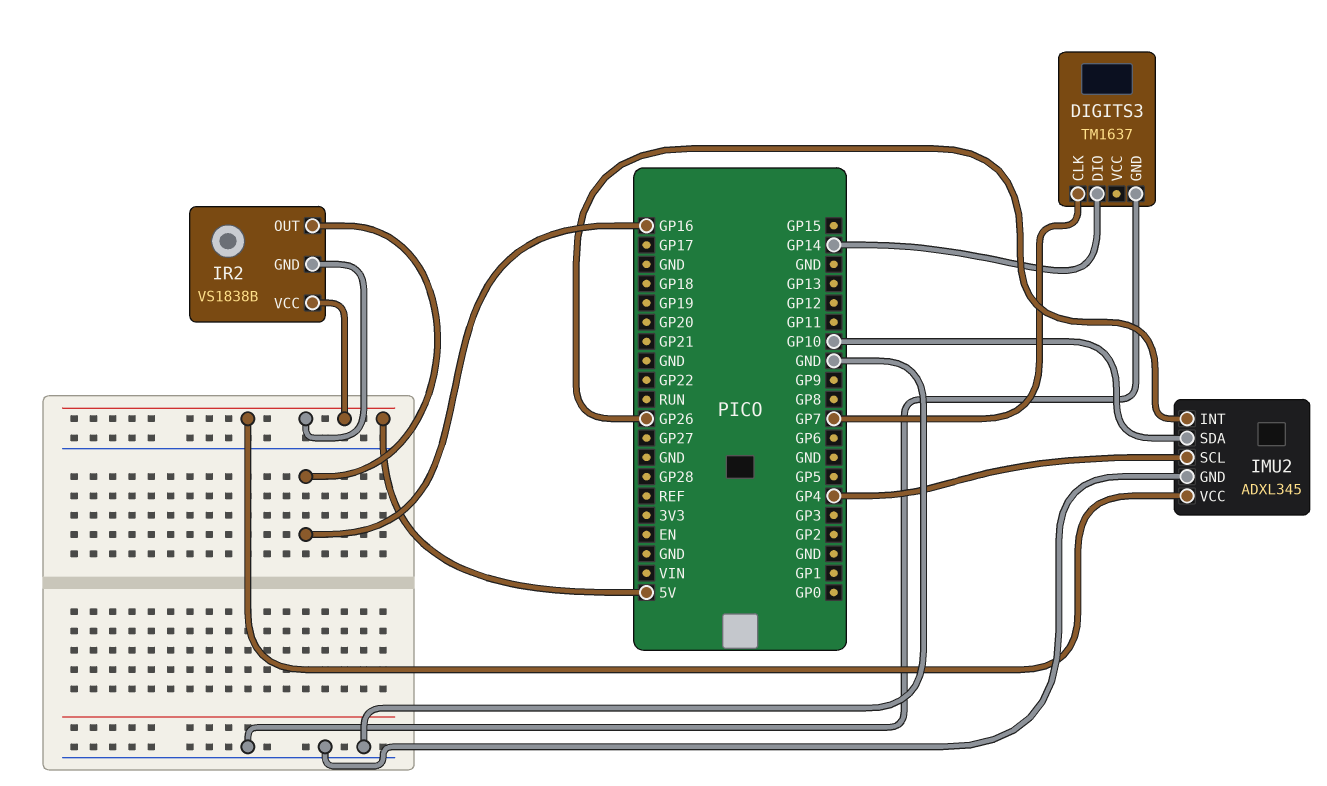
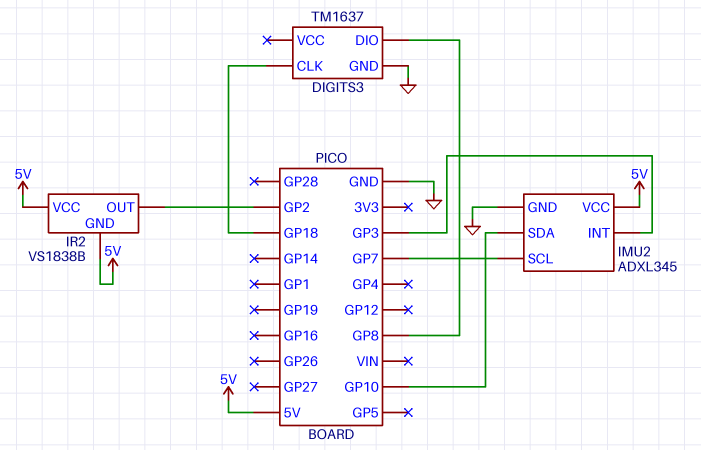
DIGITS3 pin CLK: GP7 -> GP18
DIGITS3 pin DIO: GP14 -> GP8
IMU2 pin INT: GP26 -> GP3
IMU2 pin SCL: GP4 -> GP7
IR2 pin OUT: GP16 -> GP2

